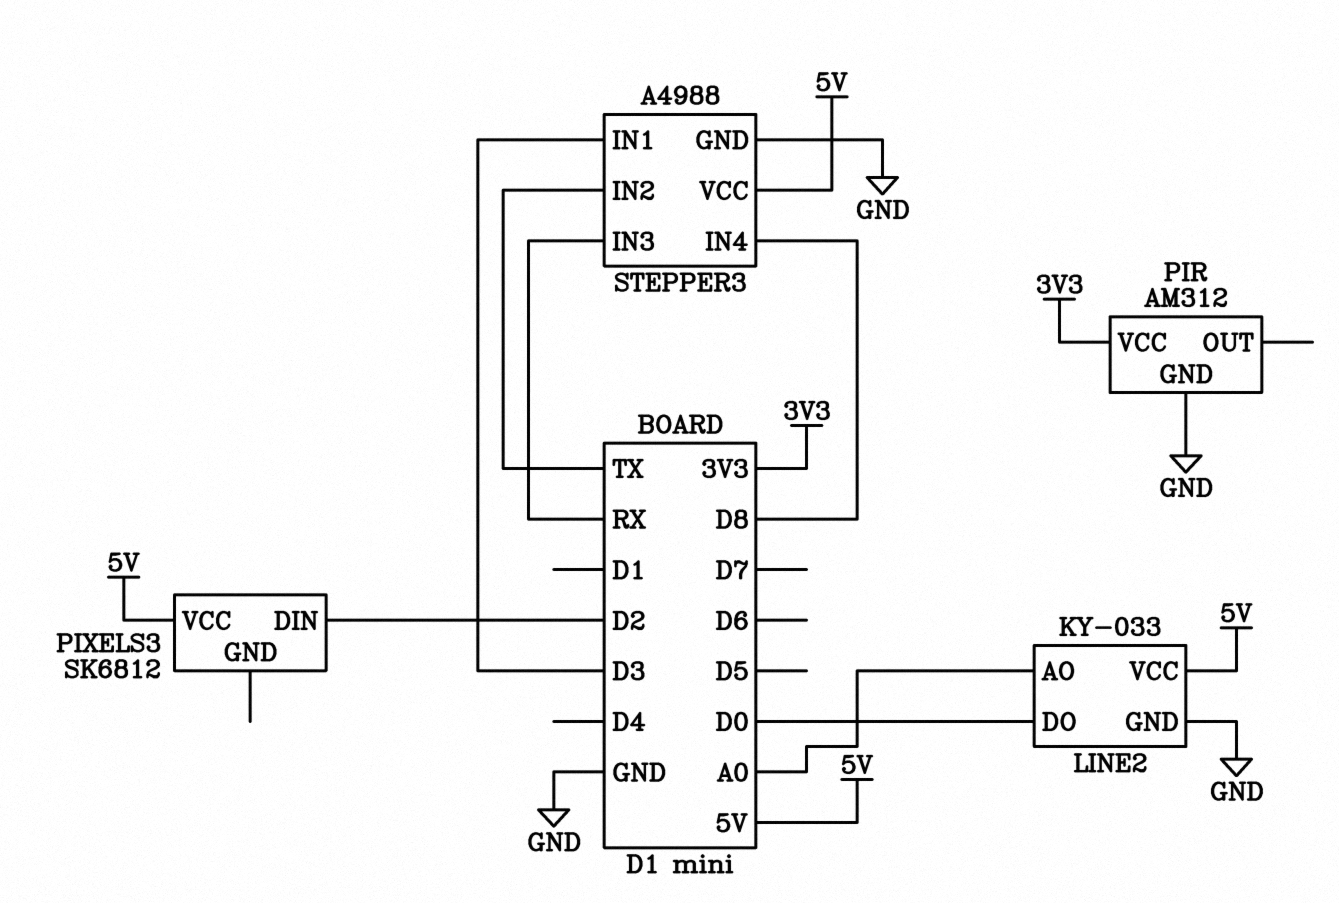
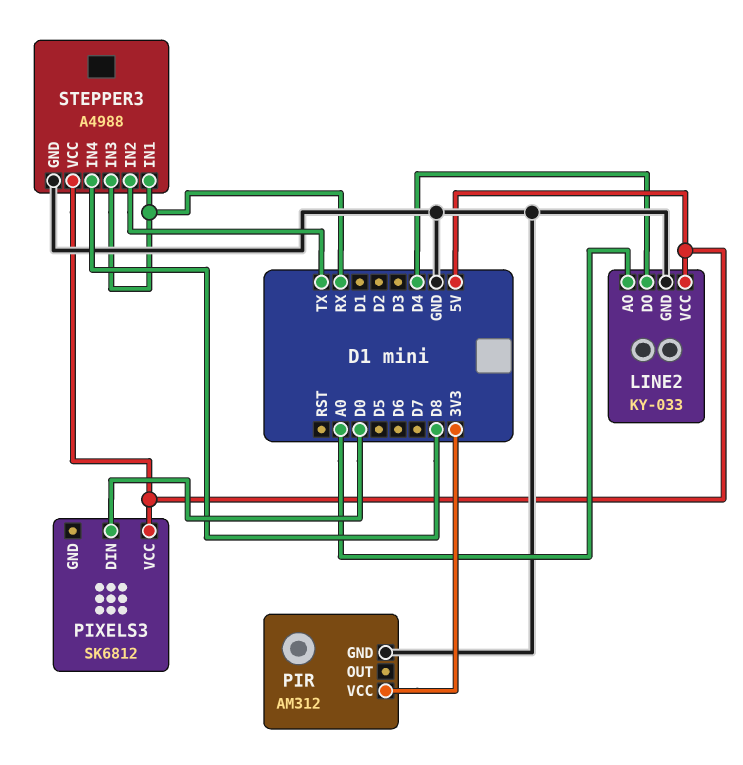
LINE2 pin DO: D0 -> D4
PIXELS3 pin DIN: D2 -> D0
STEPPER3 pin IN1: D3 -> RX

